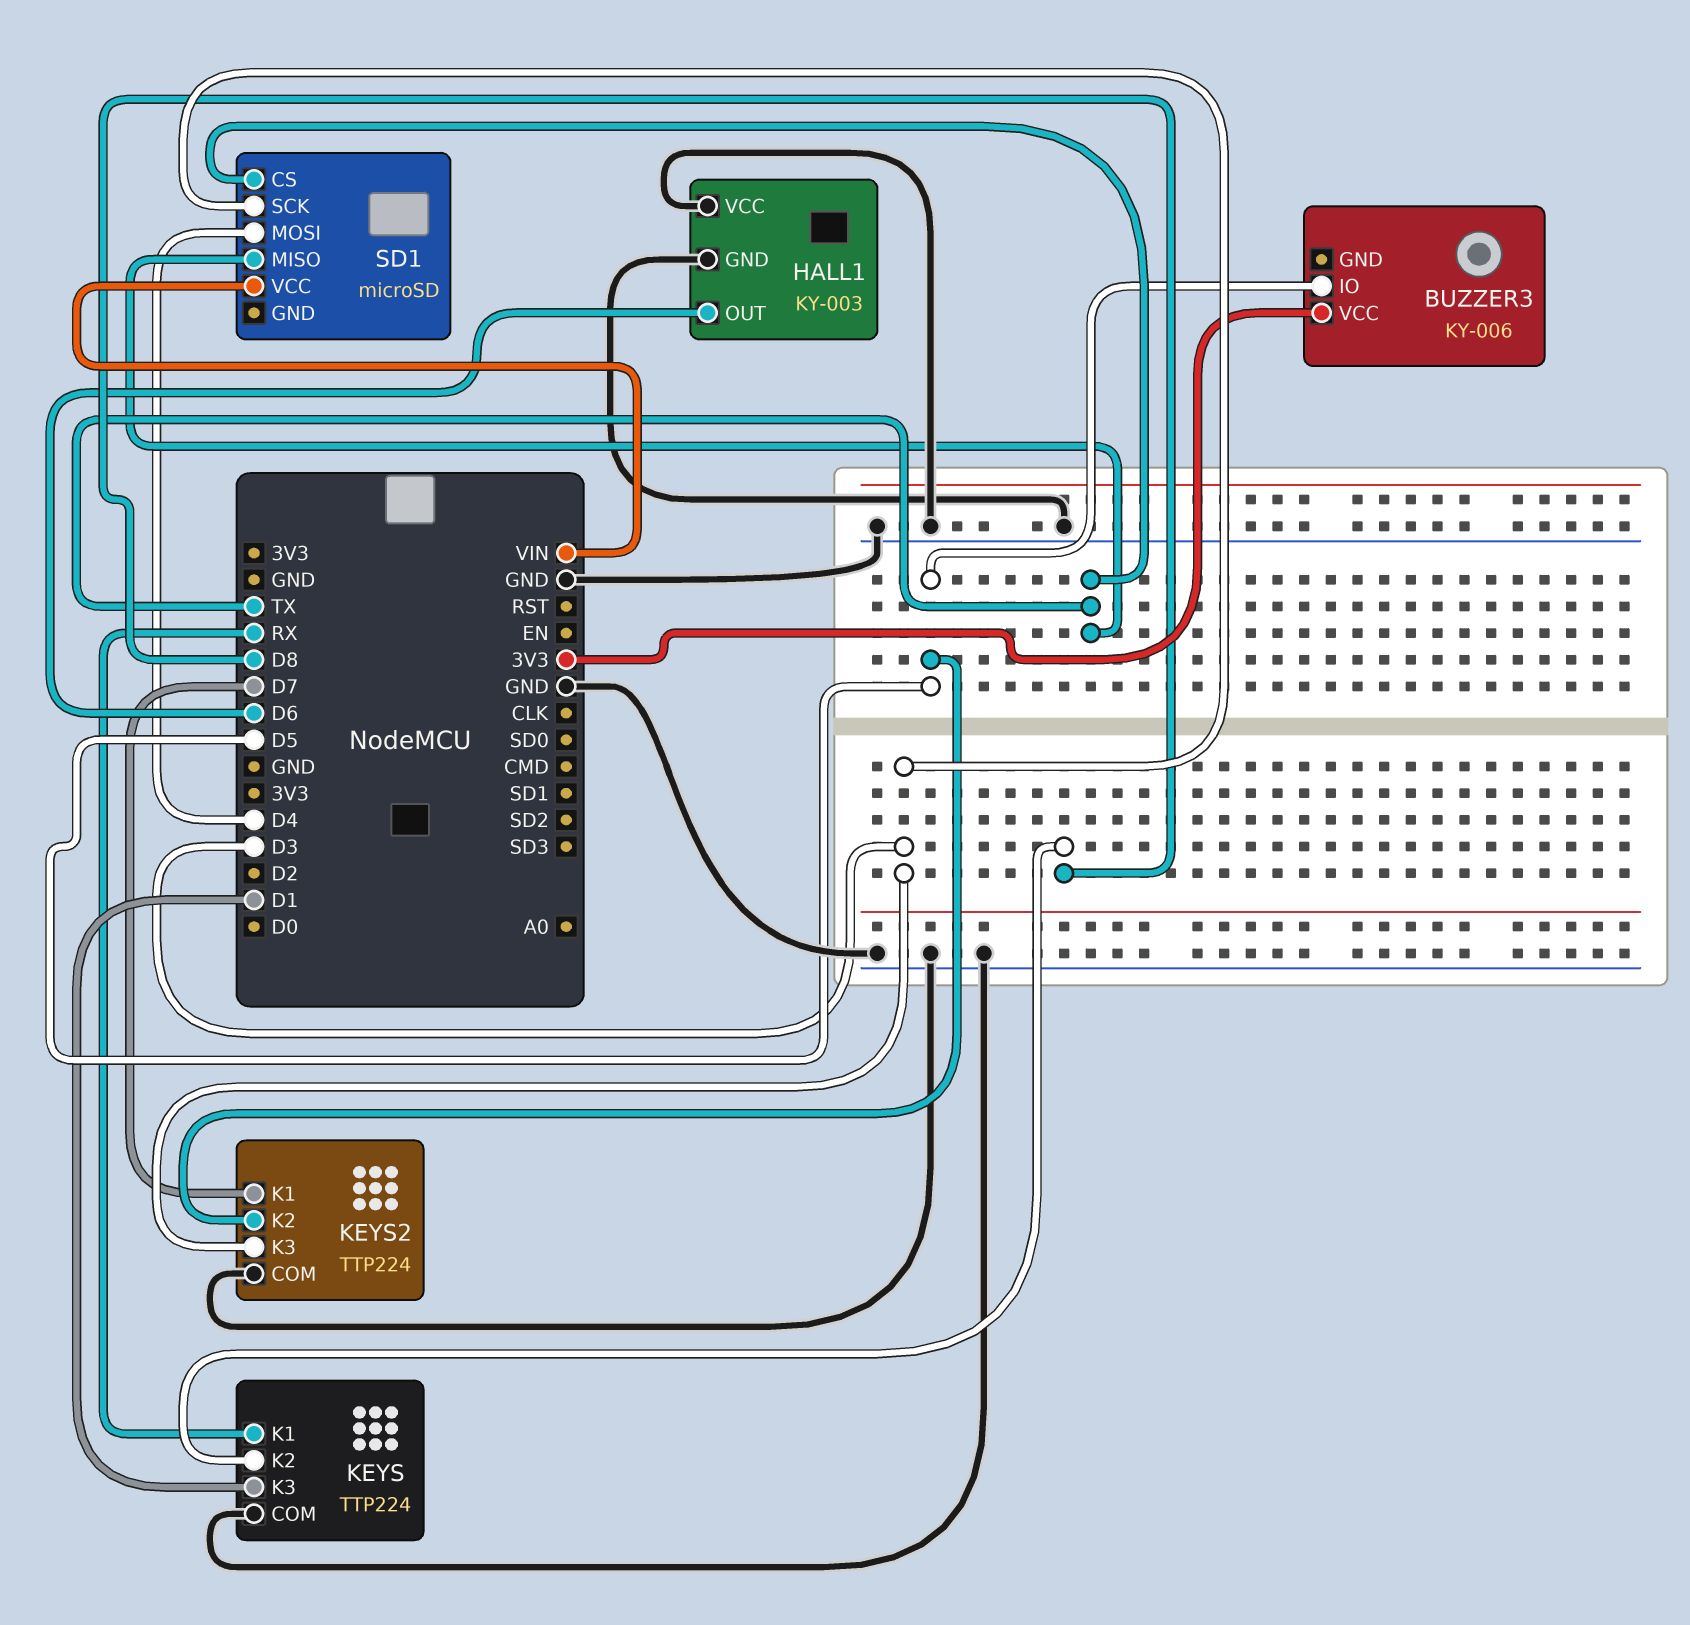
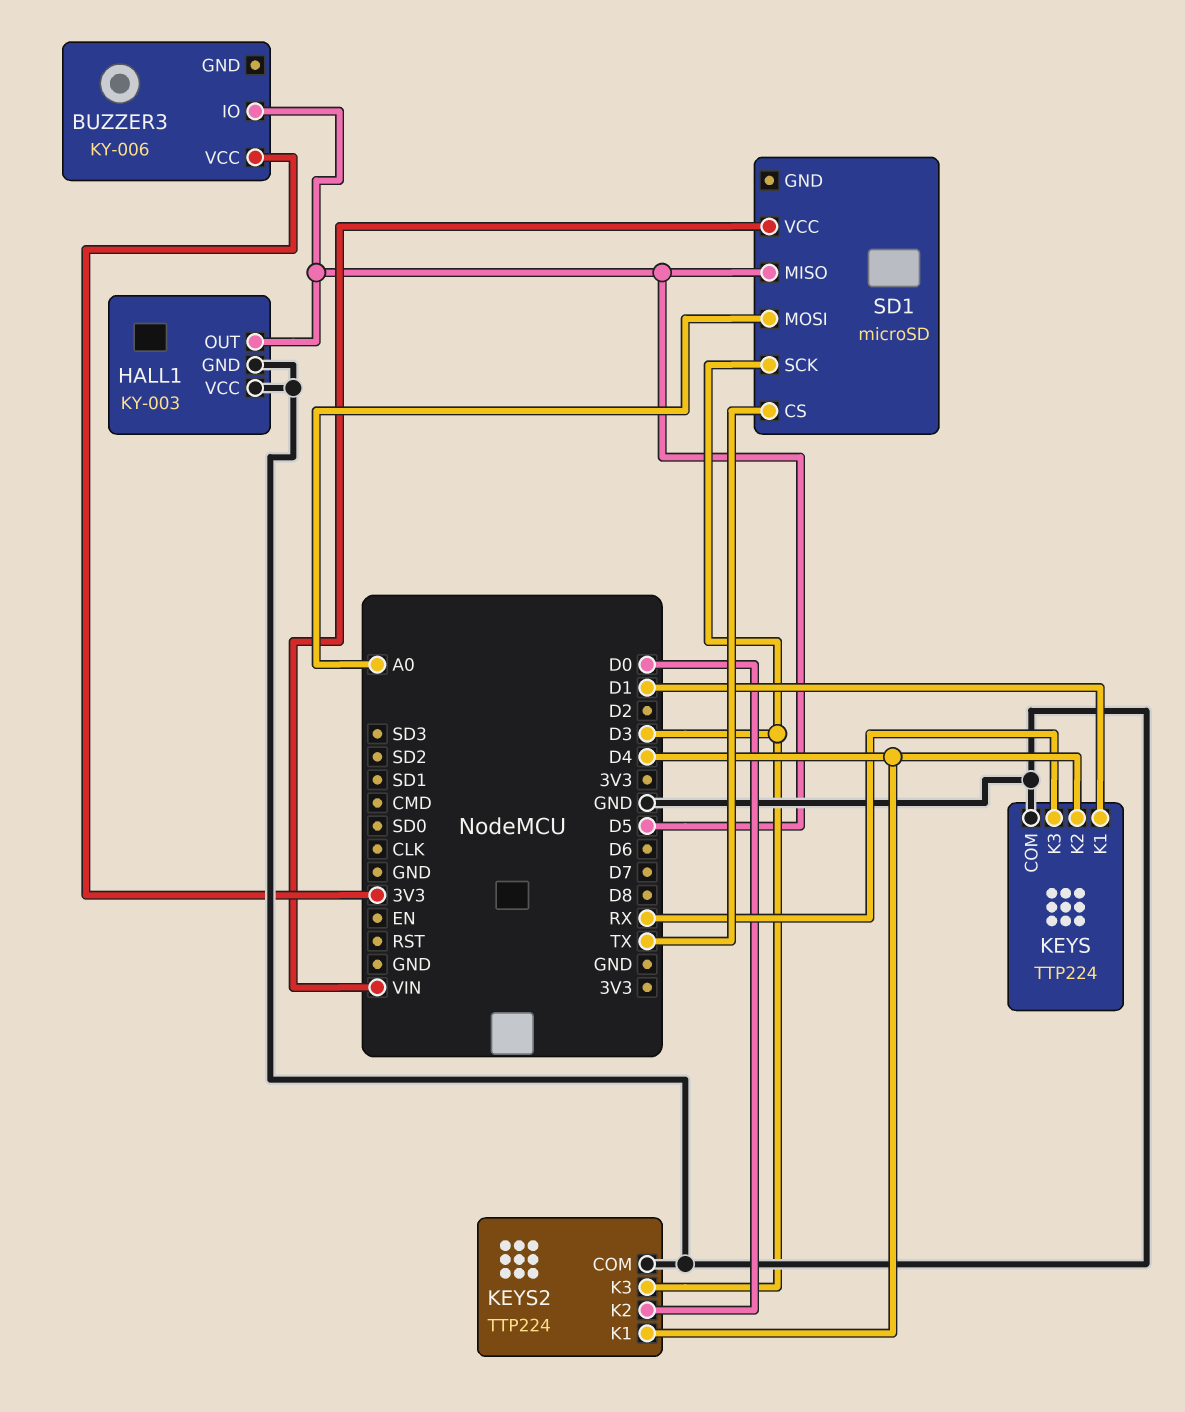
HALL1 pin OUT: D6 -> D5
KEYS pin K1: RX -> D1
KEYS pin K2: D8 -> D4
KEYS pin K3: D1 -> RX
KEYS2 pin K1: D7 -> D4
KEYS2 pin K2: D5 -> D0
SD1 pin MISO: TX -> D5
SD1 pin MOSI: D4 -> A0

